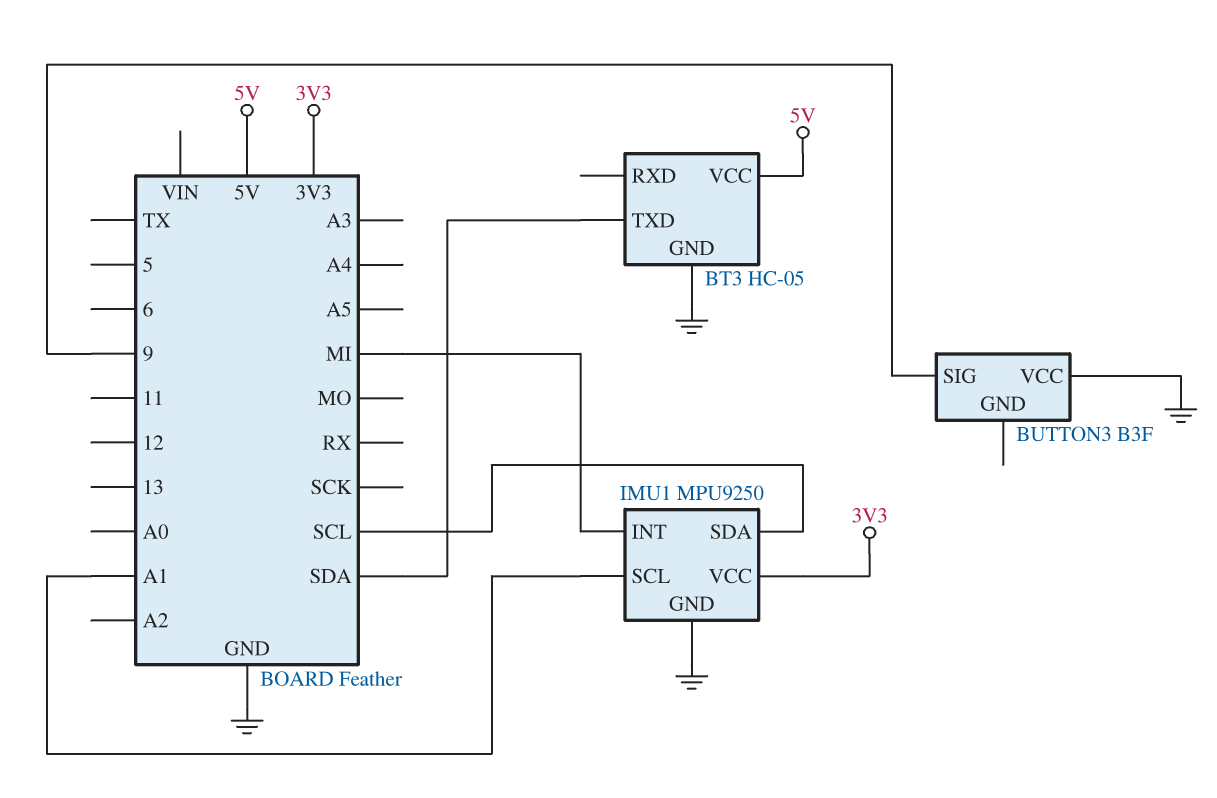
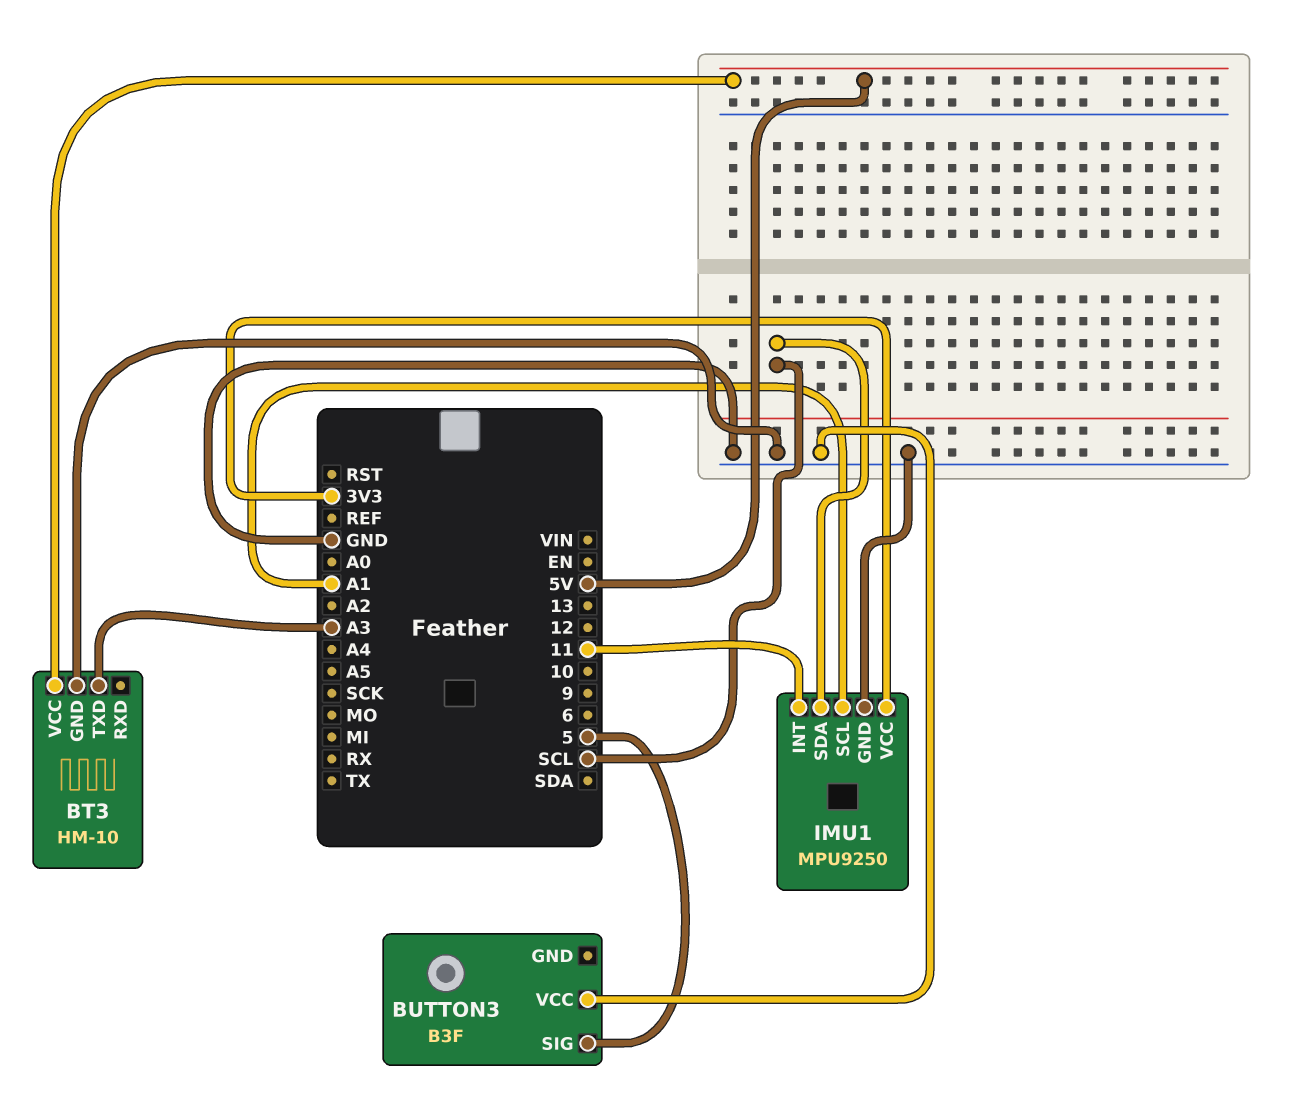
BT3: HC-05 -> HM-10
BT3 pin TXD: SDA -> A3
BUTTON3 pin SIG: 9 -> 5
IMU1 pin INT: MI -> 11

